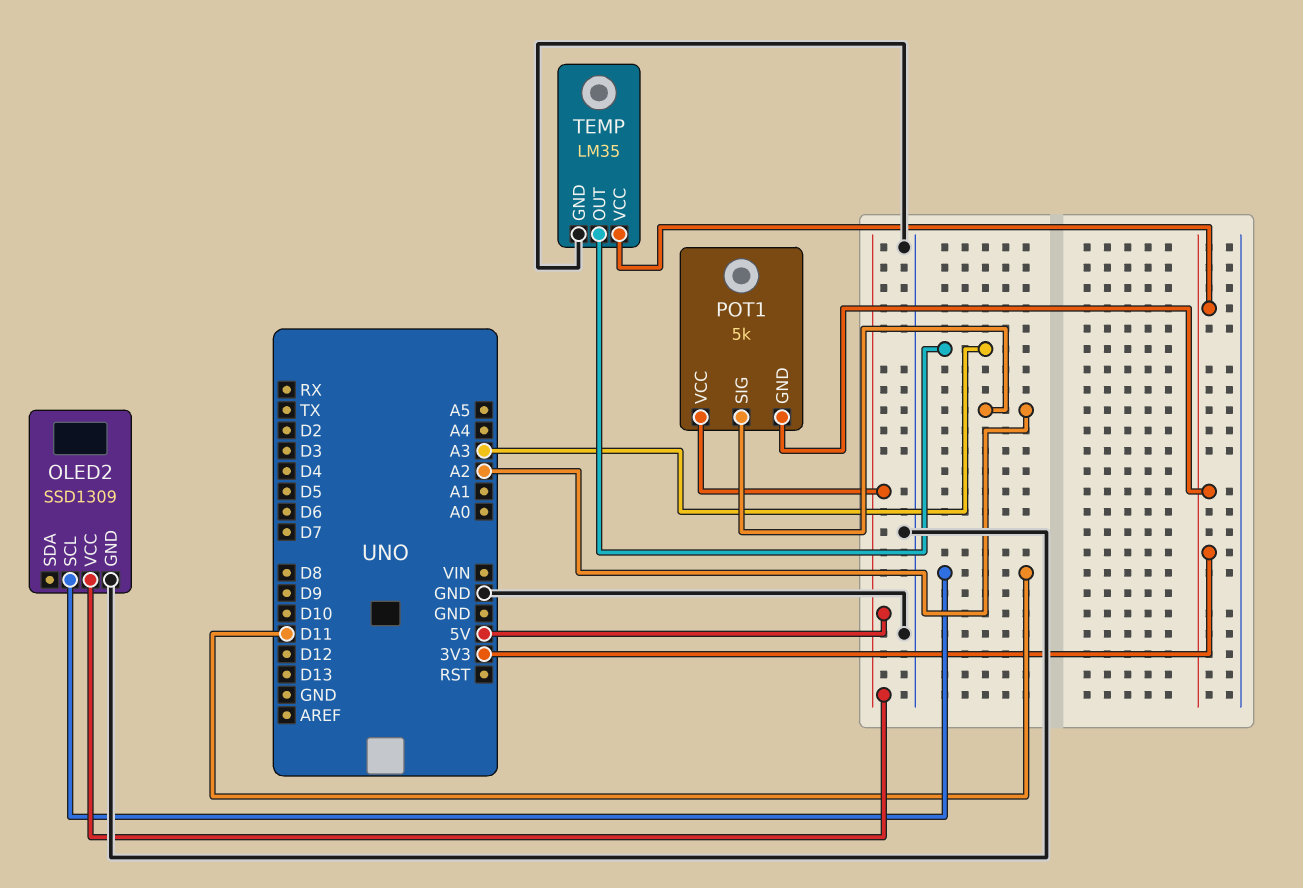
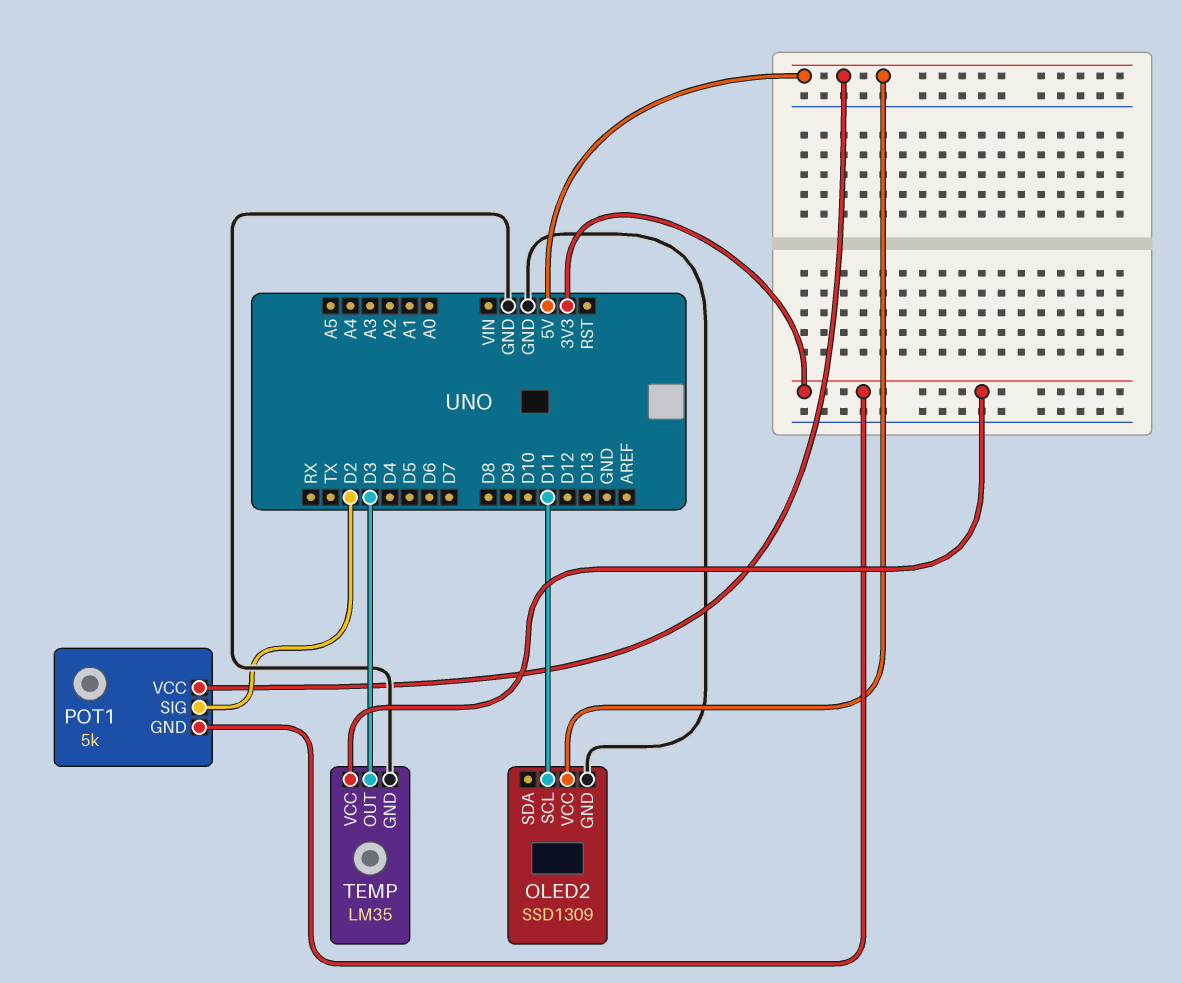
POT1 pin SIG: A2 -> D2
TEMP pin OUT: A3 -> D3

